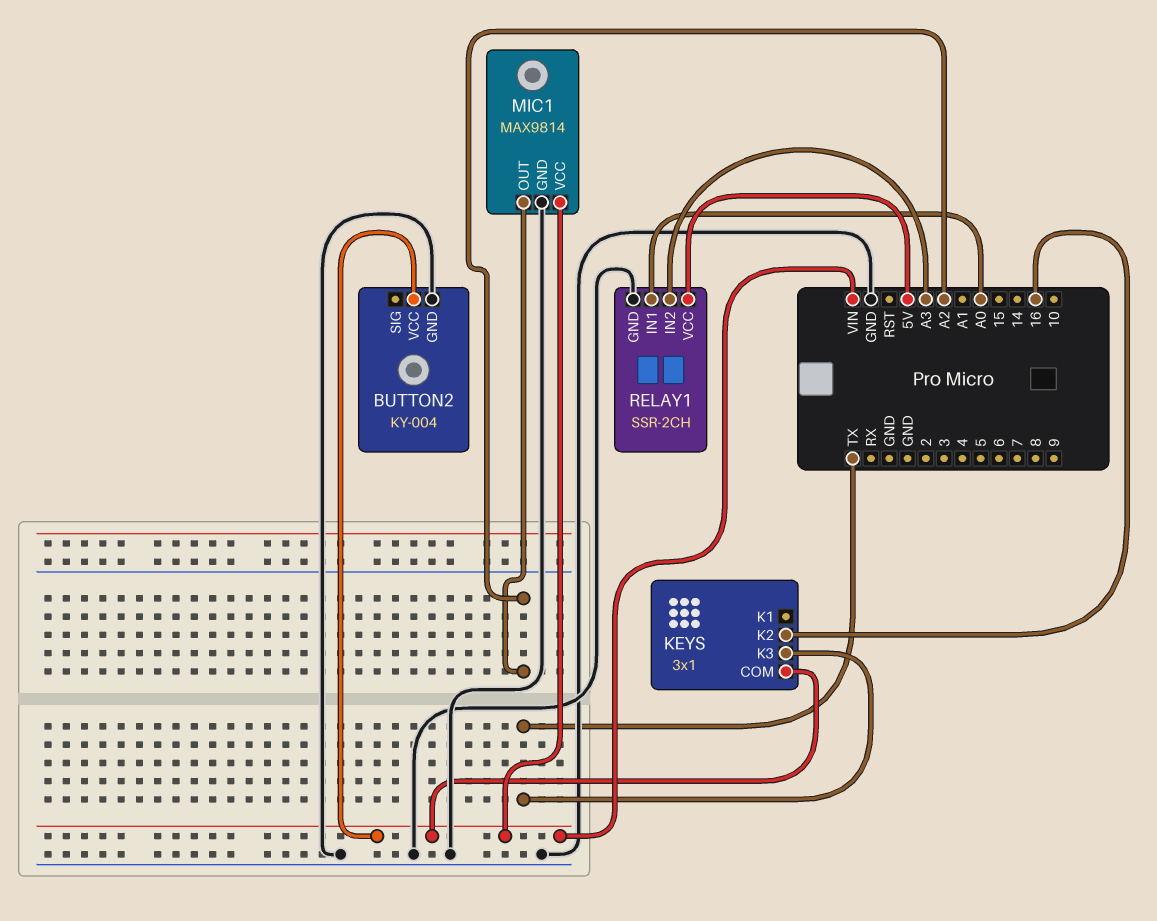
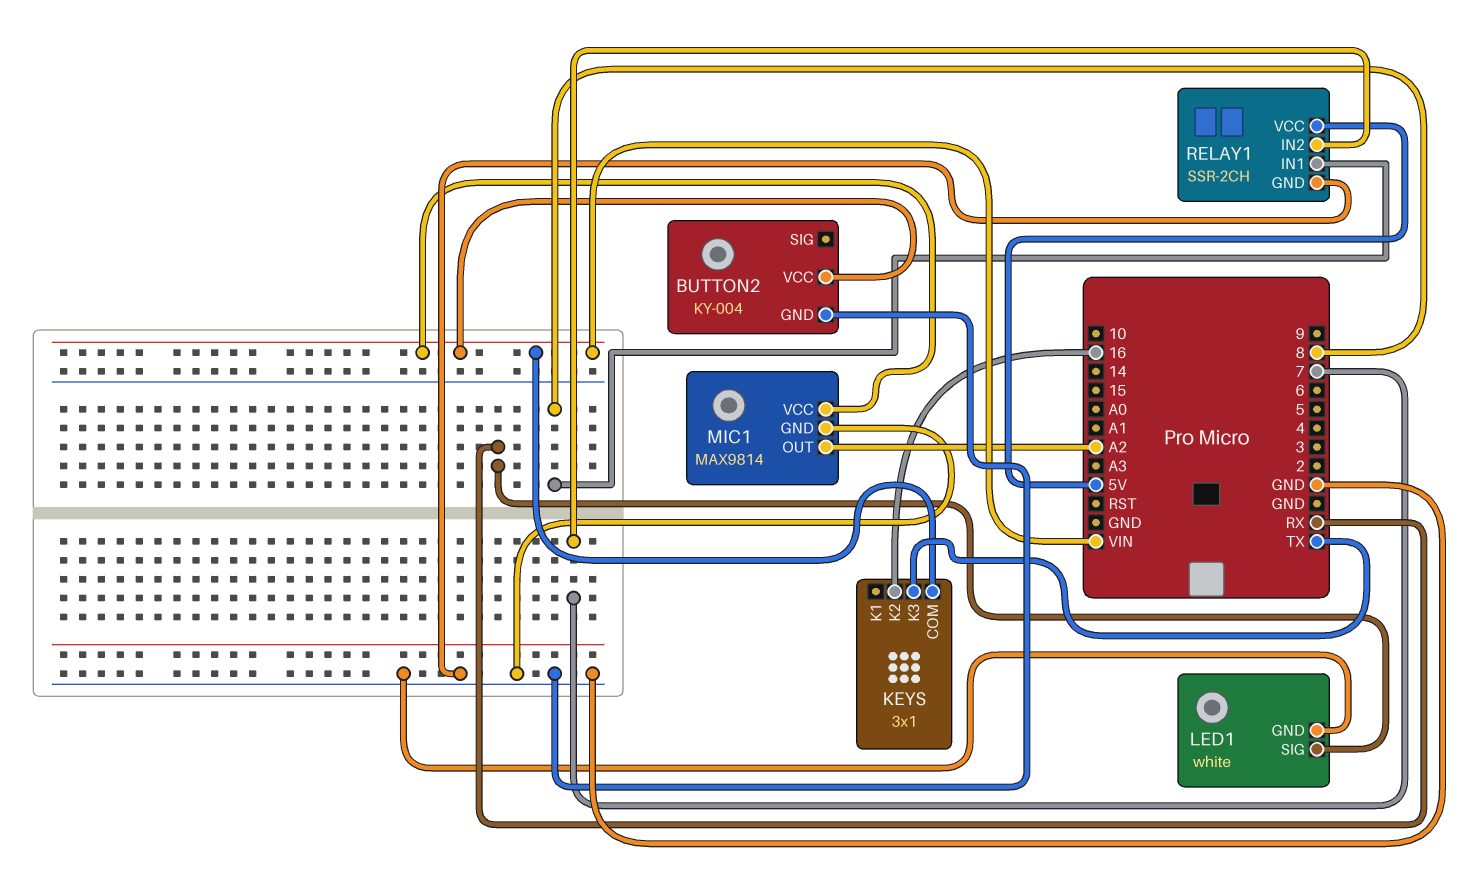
LED1: none -> white
LED1 pin GND: none -> GND
LED1 pin SIG: none -> RX
RELAY1 pin IN1: A0 -> 8
RELAY1 pin IN2: A3 -> 7

